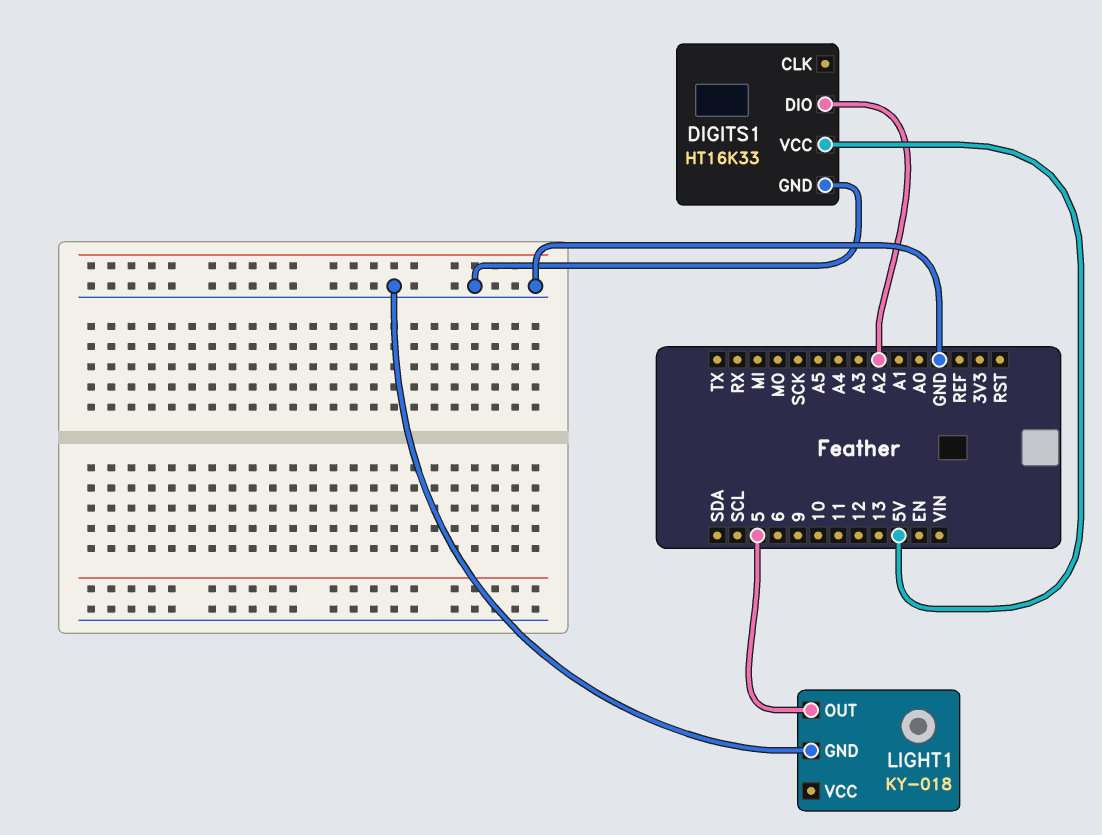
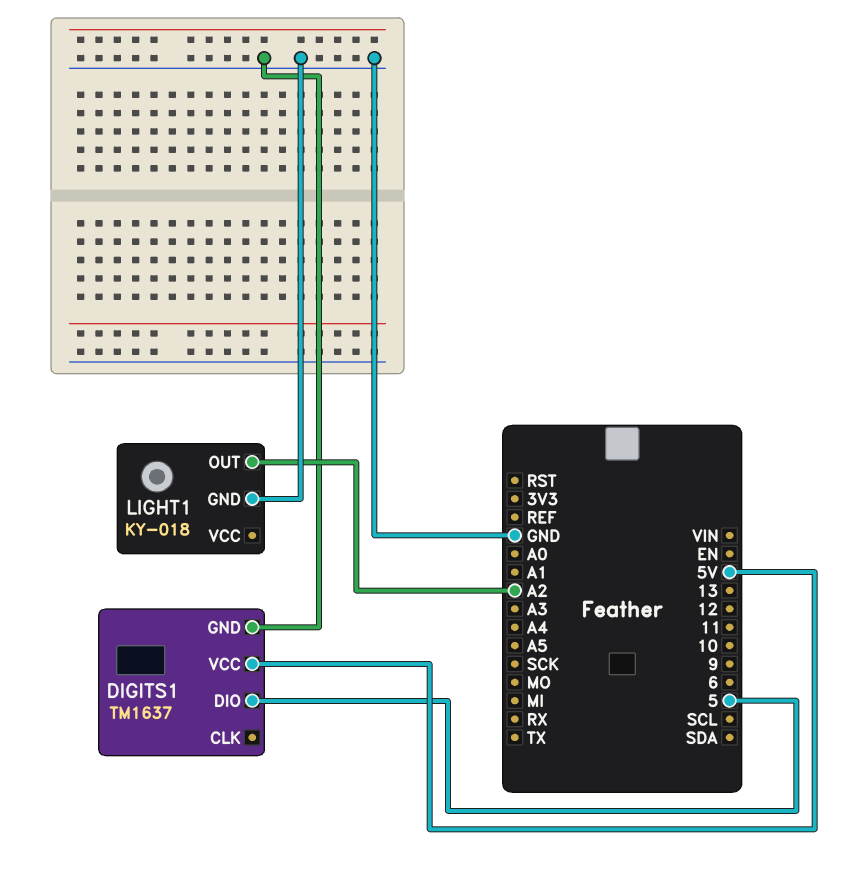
DIGITS1: HT16K33 -> TM1637
DIGITS1 pin DIO: A2 -> 5
LIGHT1 pin OUT: 5 -> A2

